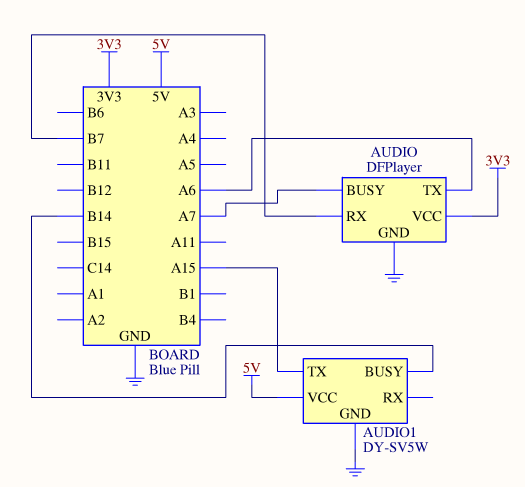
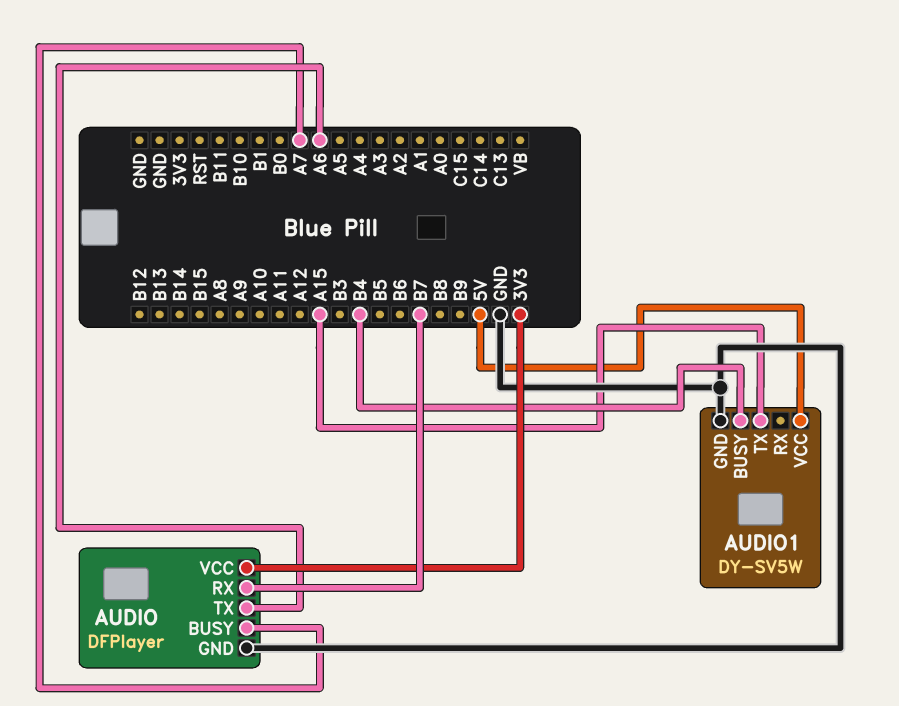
AUDIO1 pin BUSY: B14 -> B4

